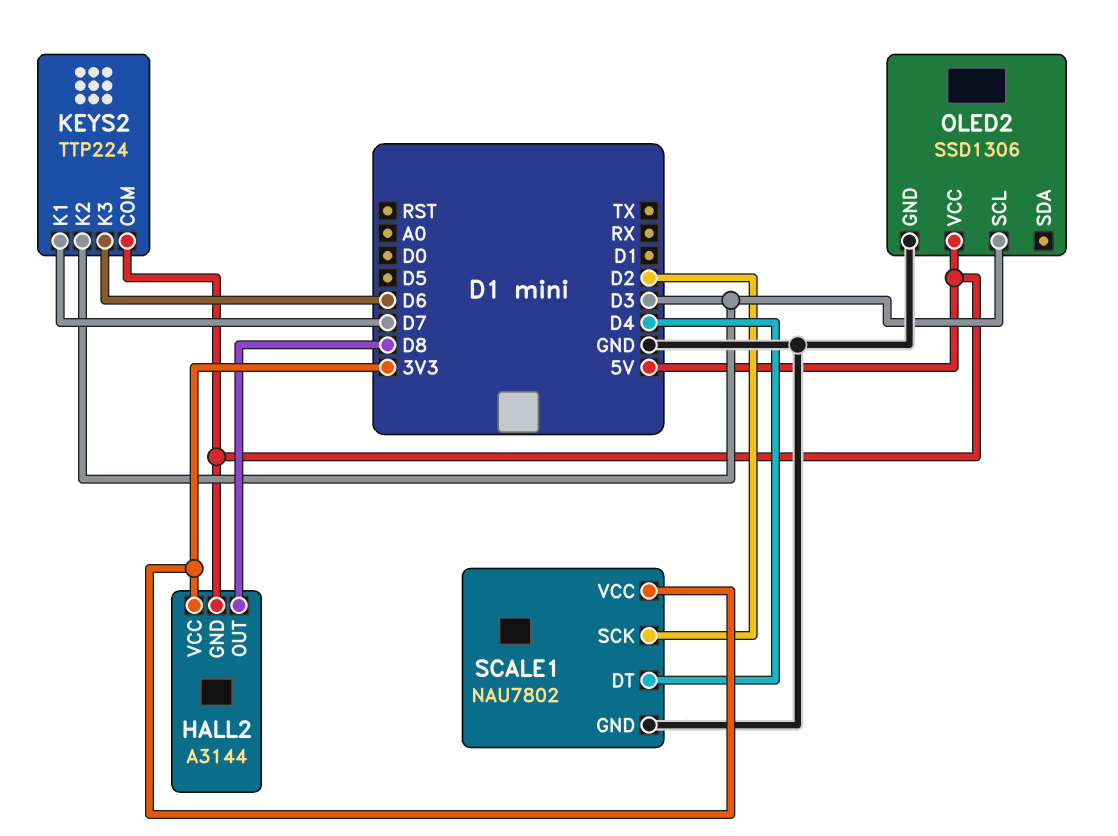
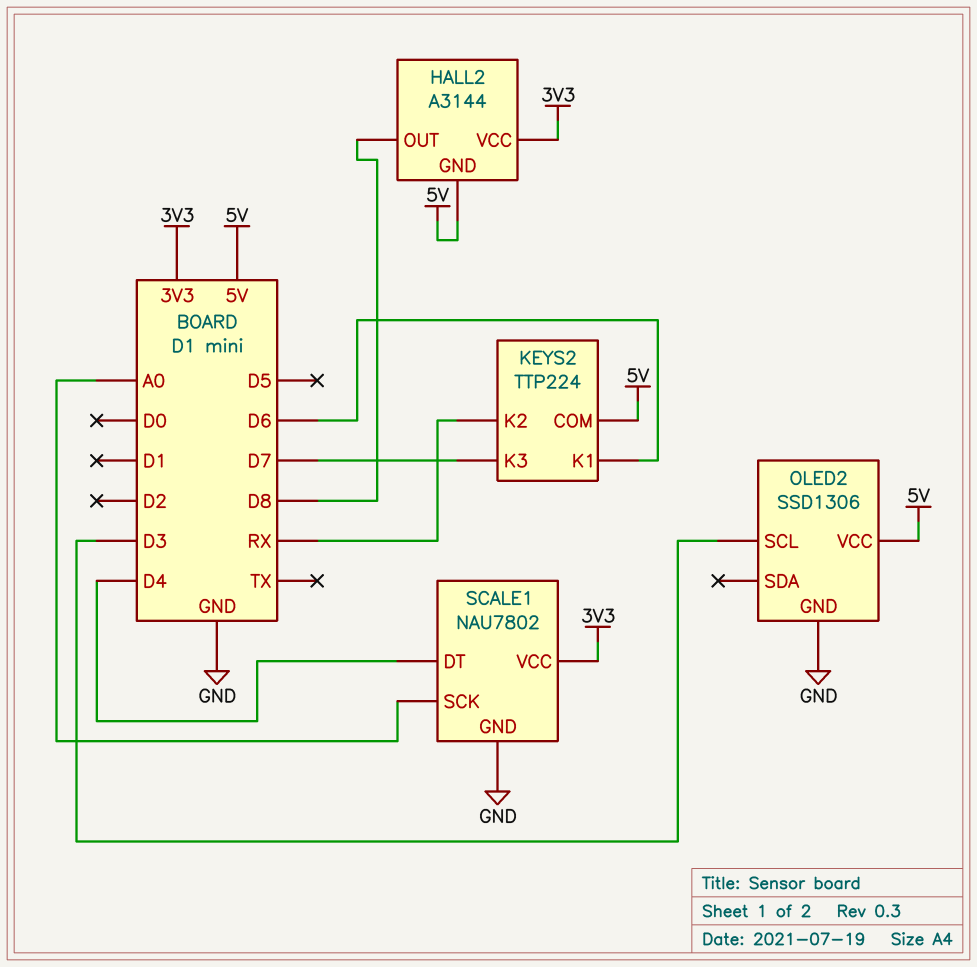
KEYS2 pin K1: D7 -> D6
KEYS2 pin K2: D3 -> RX
KEYS2 pin K3: D6 -> D7
SCALE1 pin SCK: D2 -> A0

